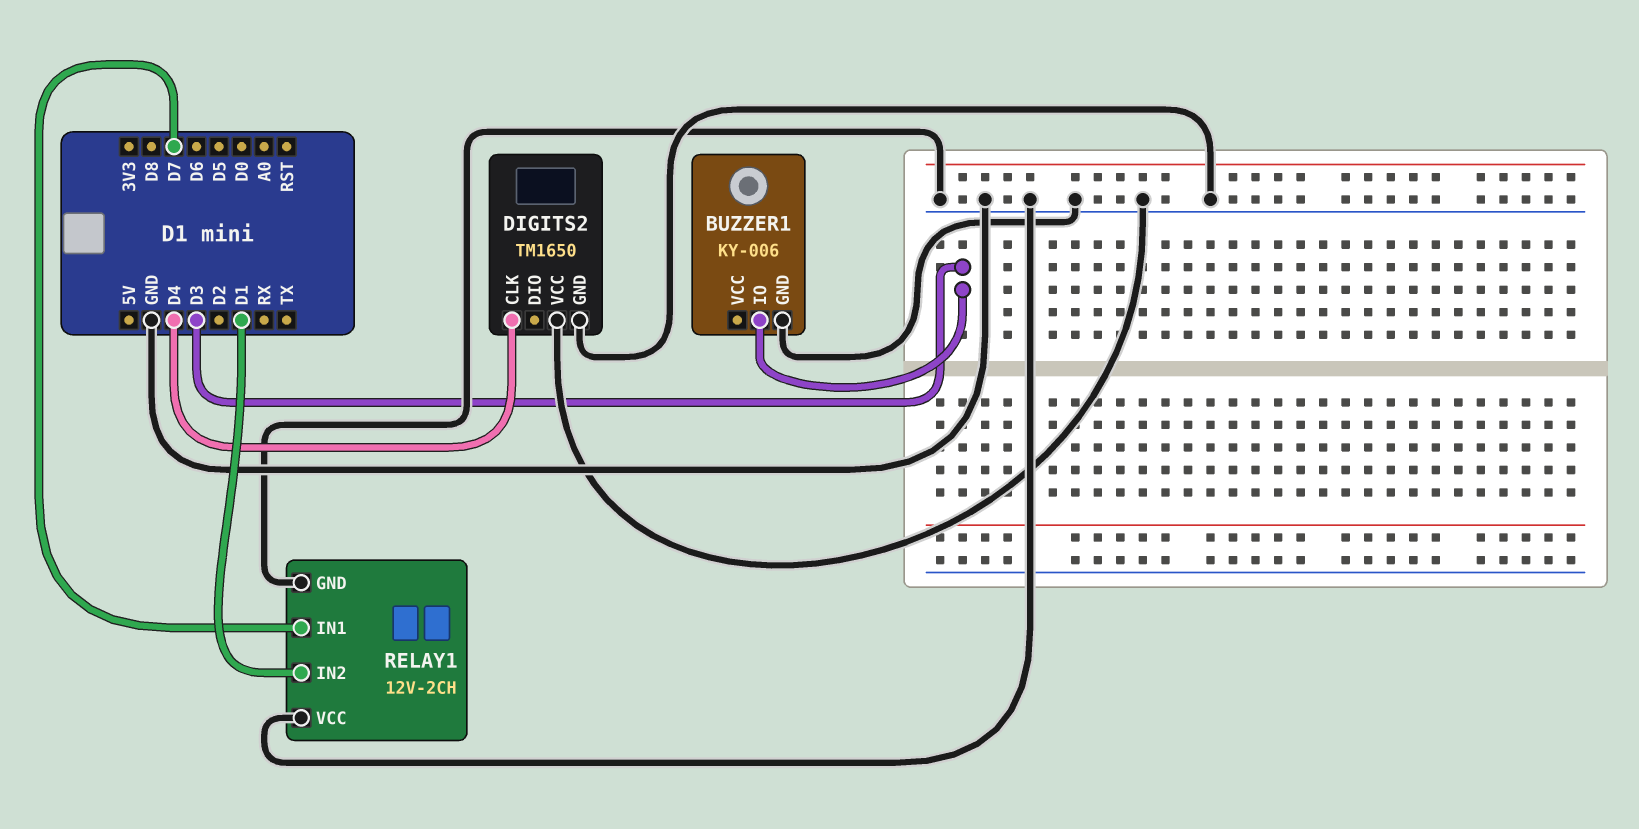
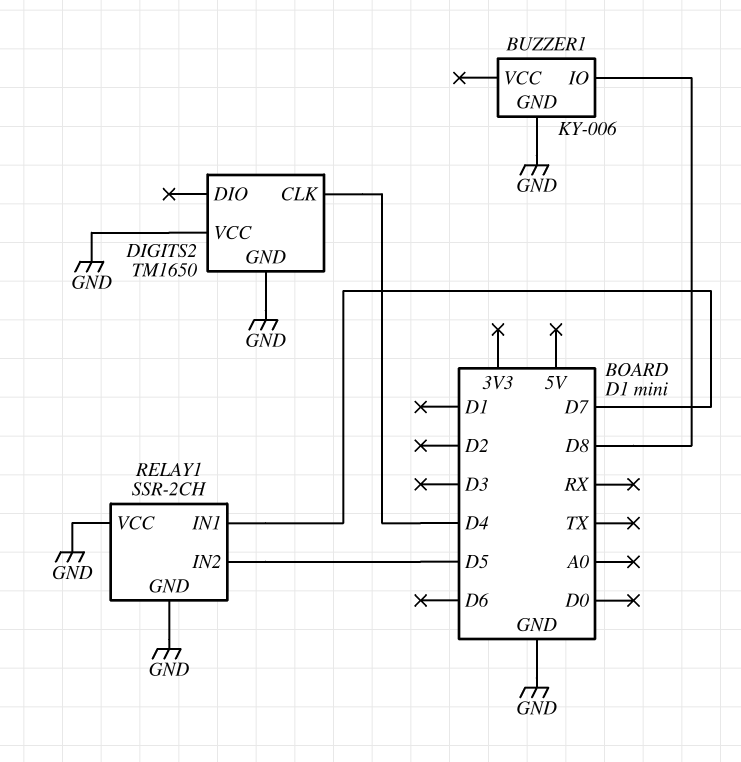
BUZZER1 pin IO: D3 -> D8
RELAY1: 12V-2CH -> SSR-2CH
RELAY1 pin IN2: D1 -> D5

